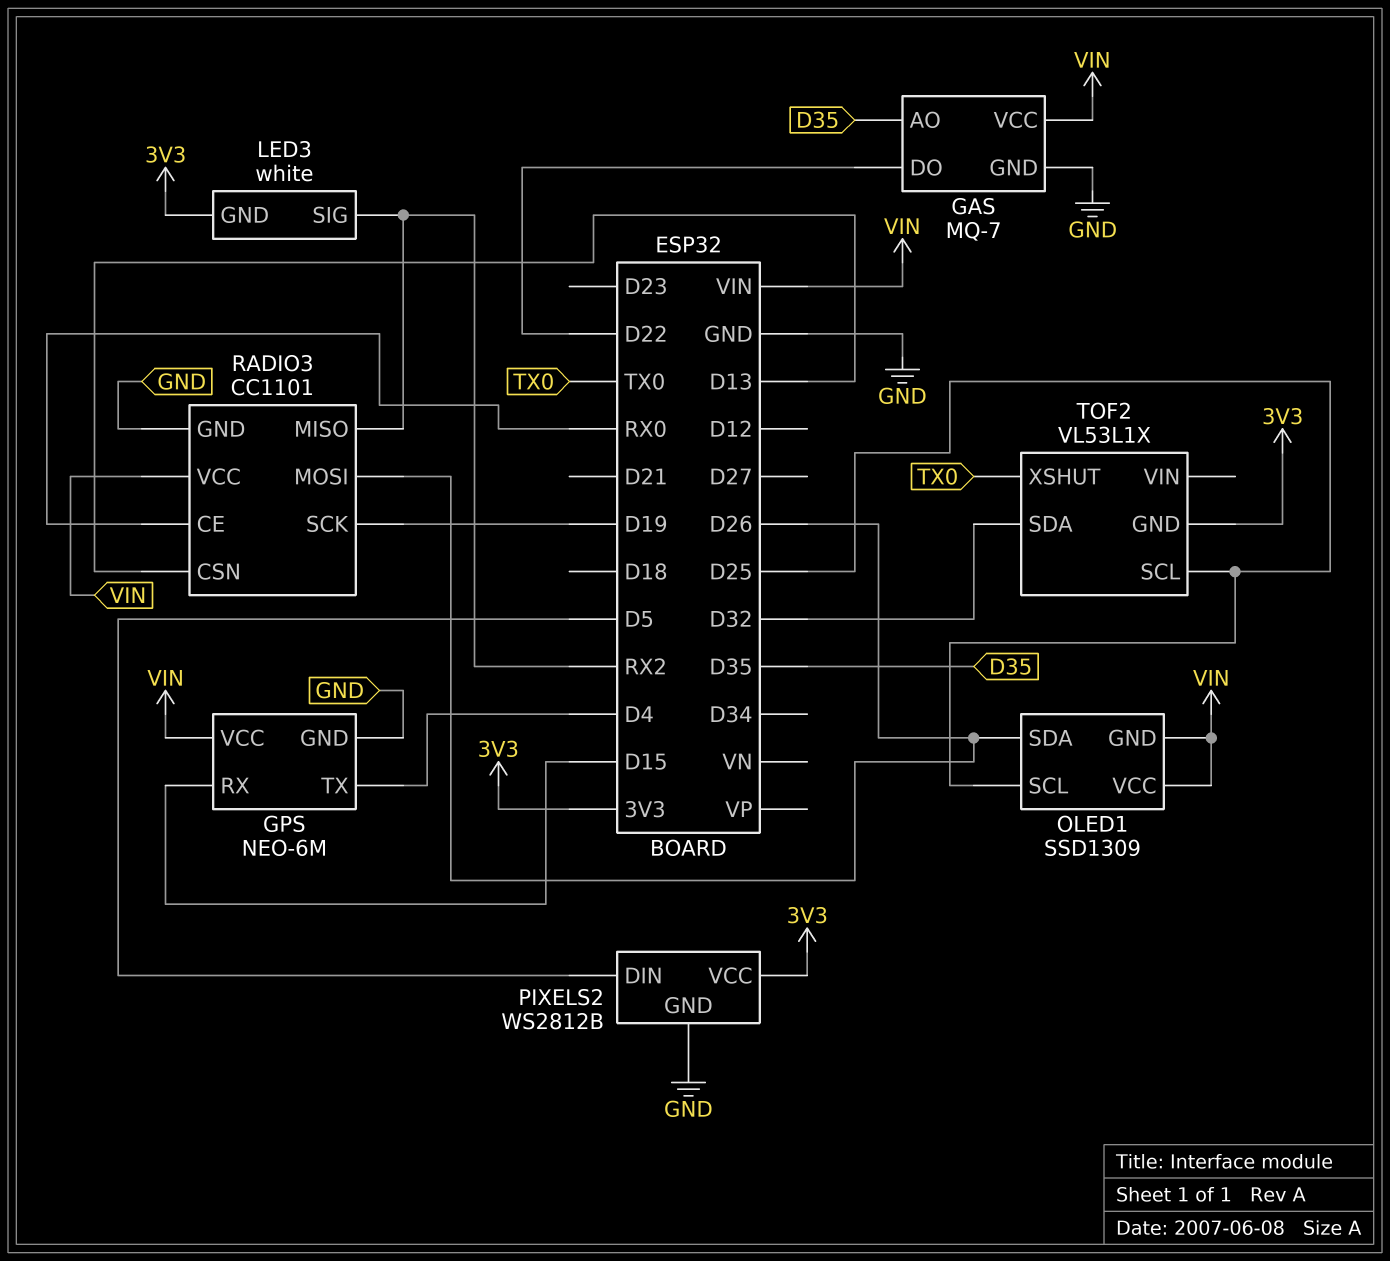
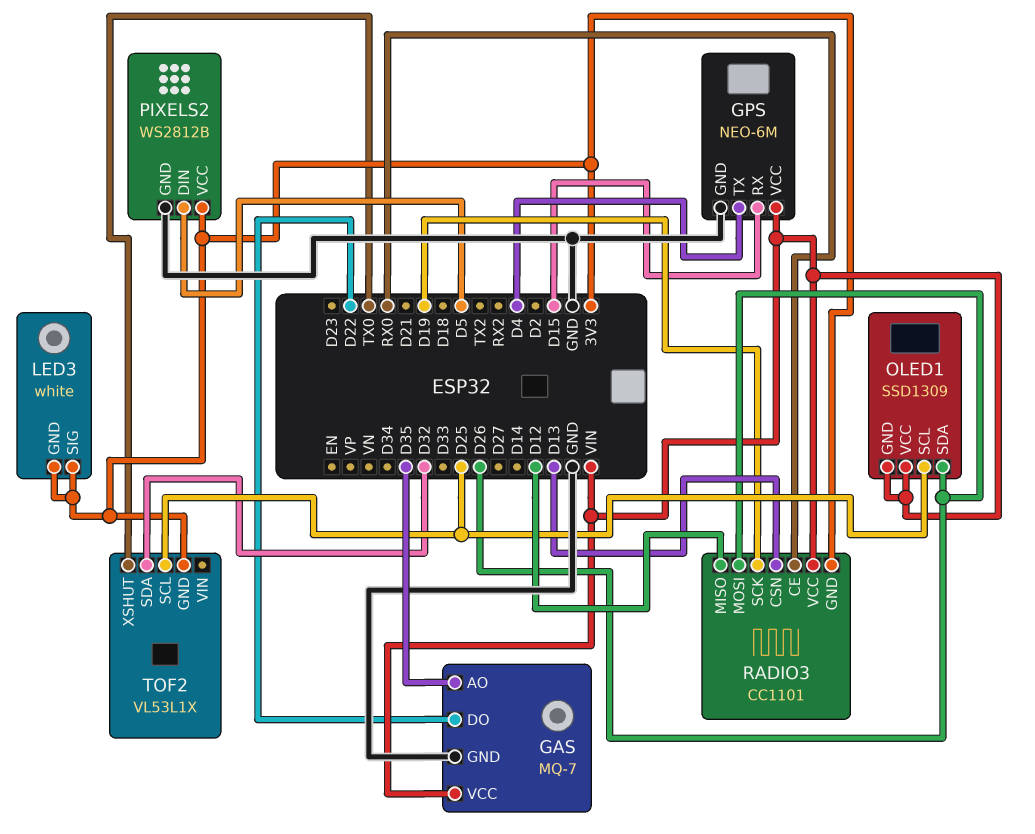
LED3 pin SIG: RX2 -> 3V3
RADIO3 pin GND: GND -> 3V3
RADIO3 pin MISO: RX2 -> D12

